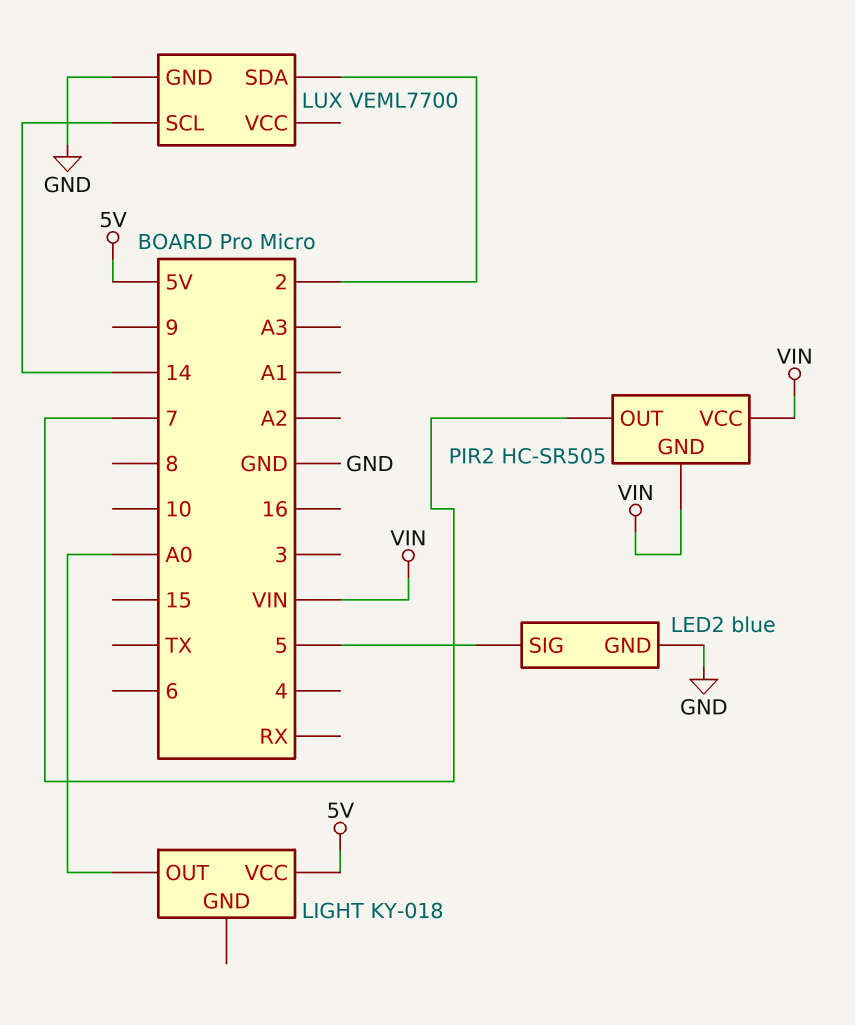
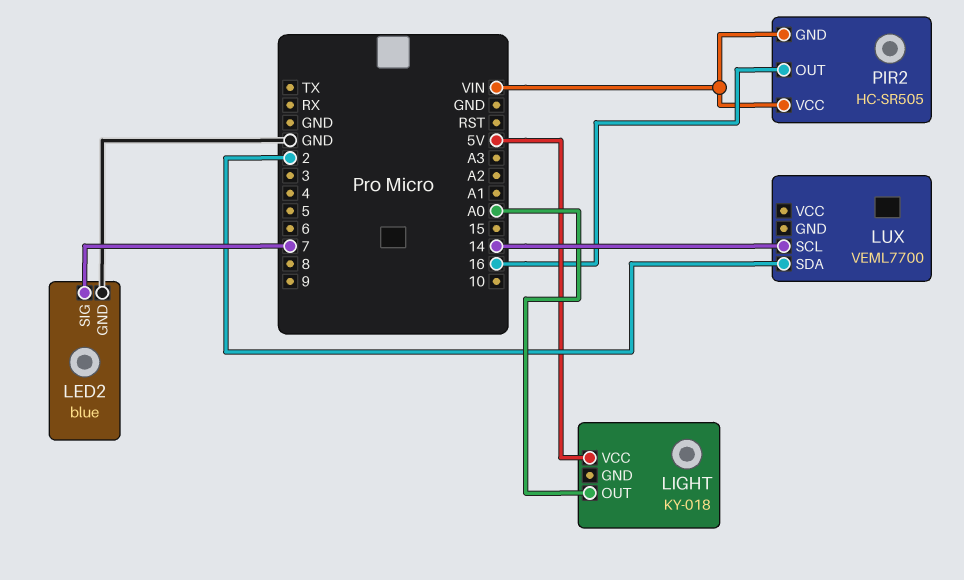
LED2 pin SIG: 5 -> 7
LUX pin GND: GND -> none
PIR2 pin OUT: 7 -> 16

